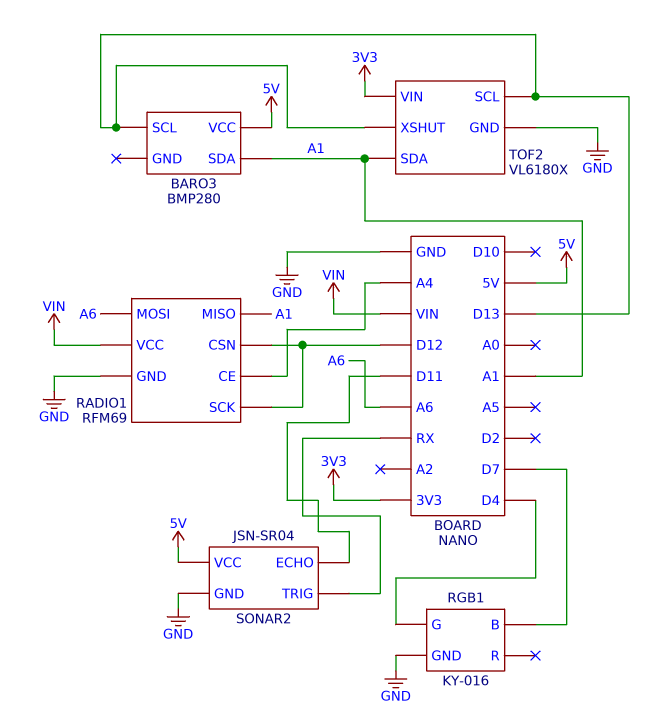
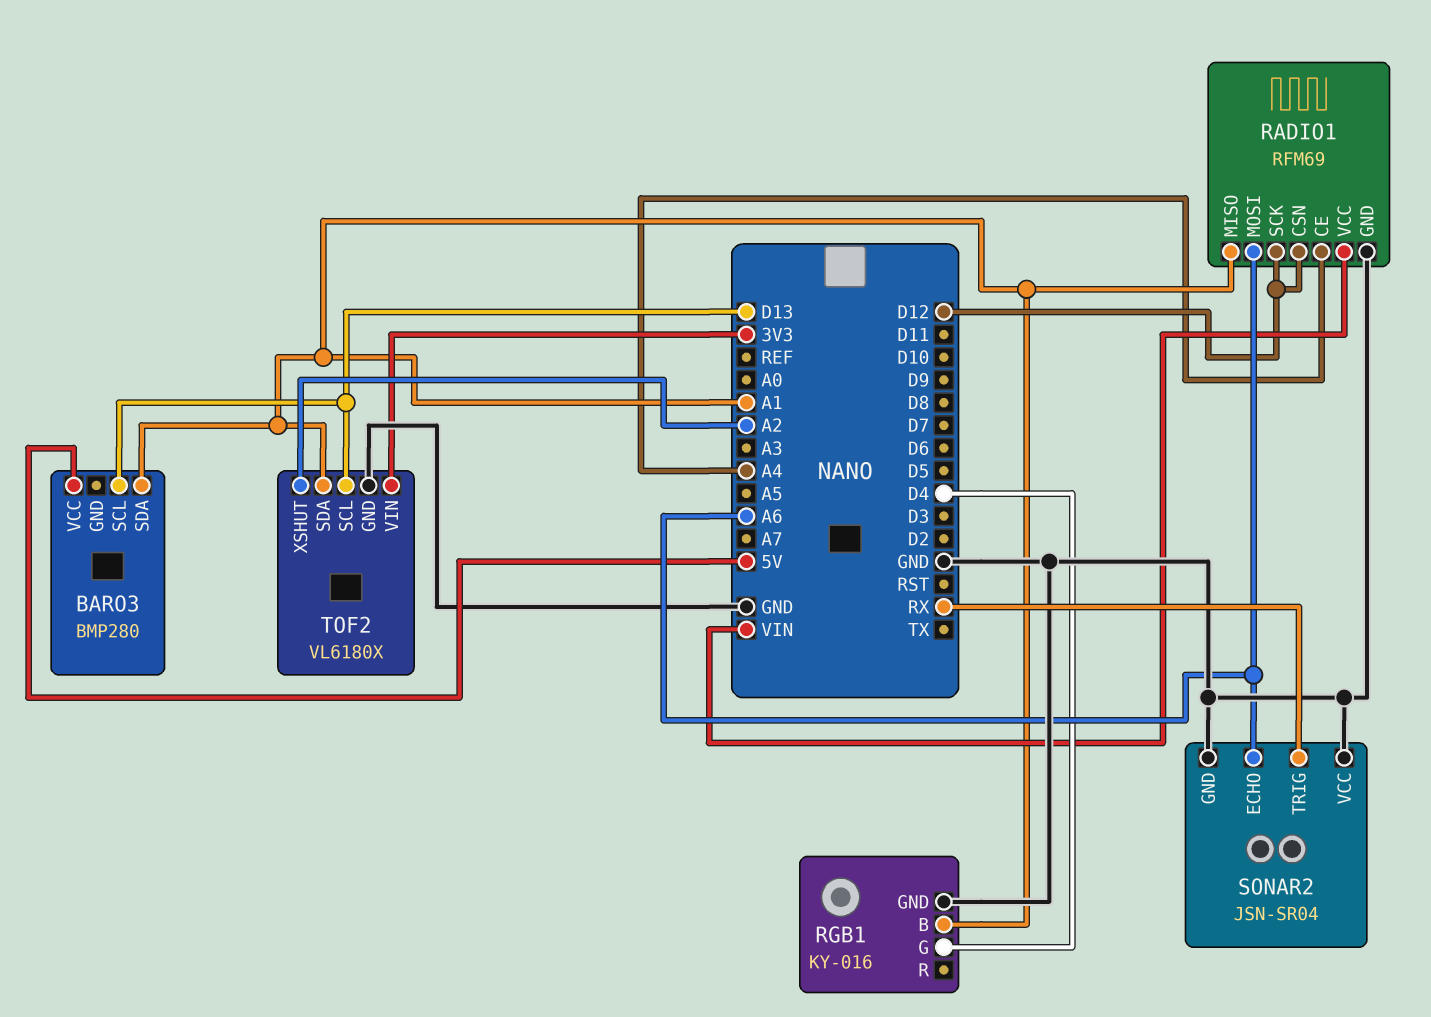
RGB1 pin B: D7 -> A1
SONAR2 pin ECHO: D11 -> A6
SONAR2 pin VCC: 5V -> GND
TOF2 pin XSHUT: D13 -> A2

